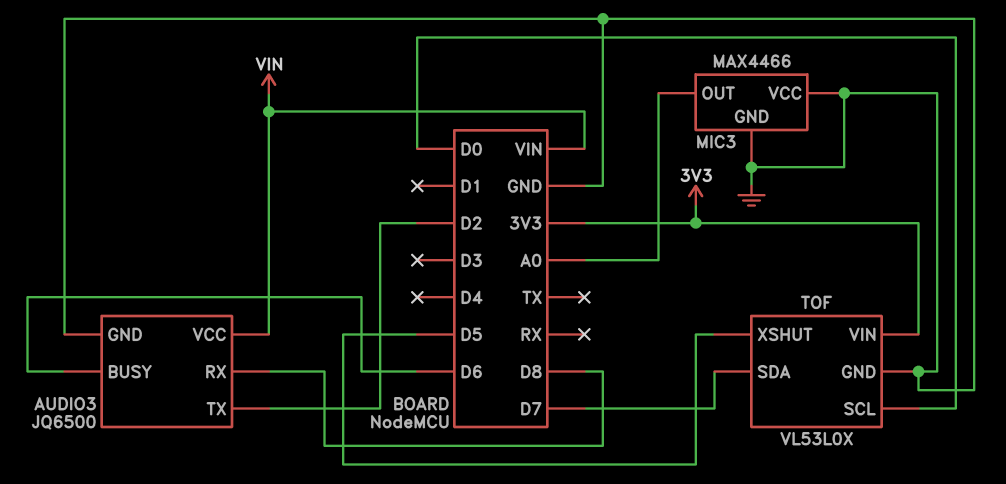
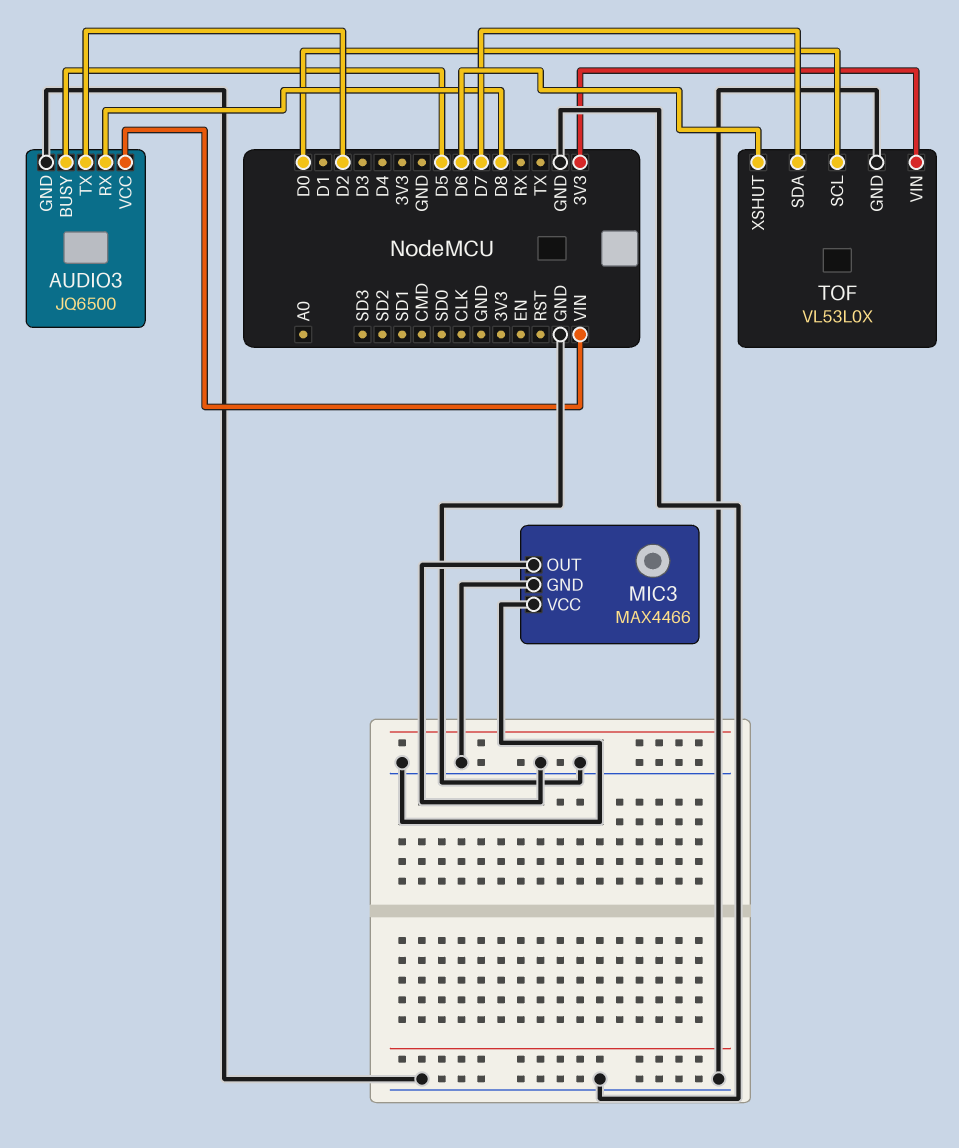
AUDIO3 pin BUSY: D6 -> D5
MIC3 pin OUT: A0 -> GND
TOF pin XSHUT: D5 -> D6

